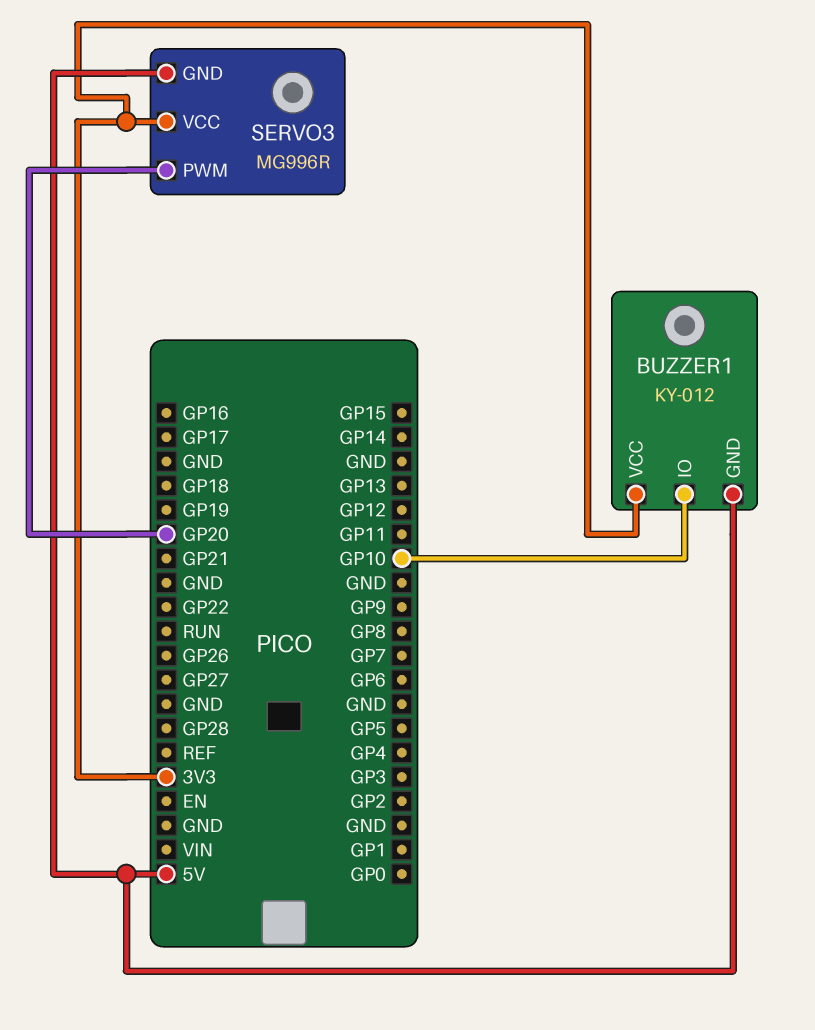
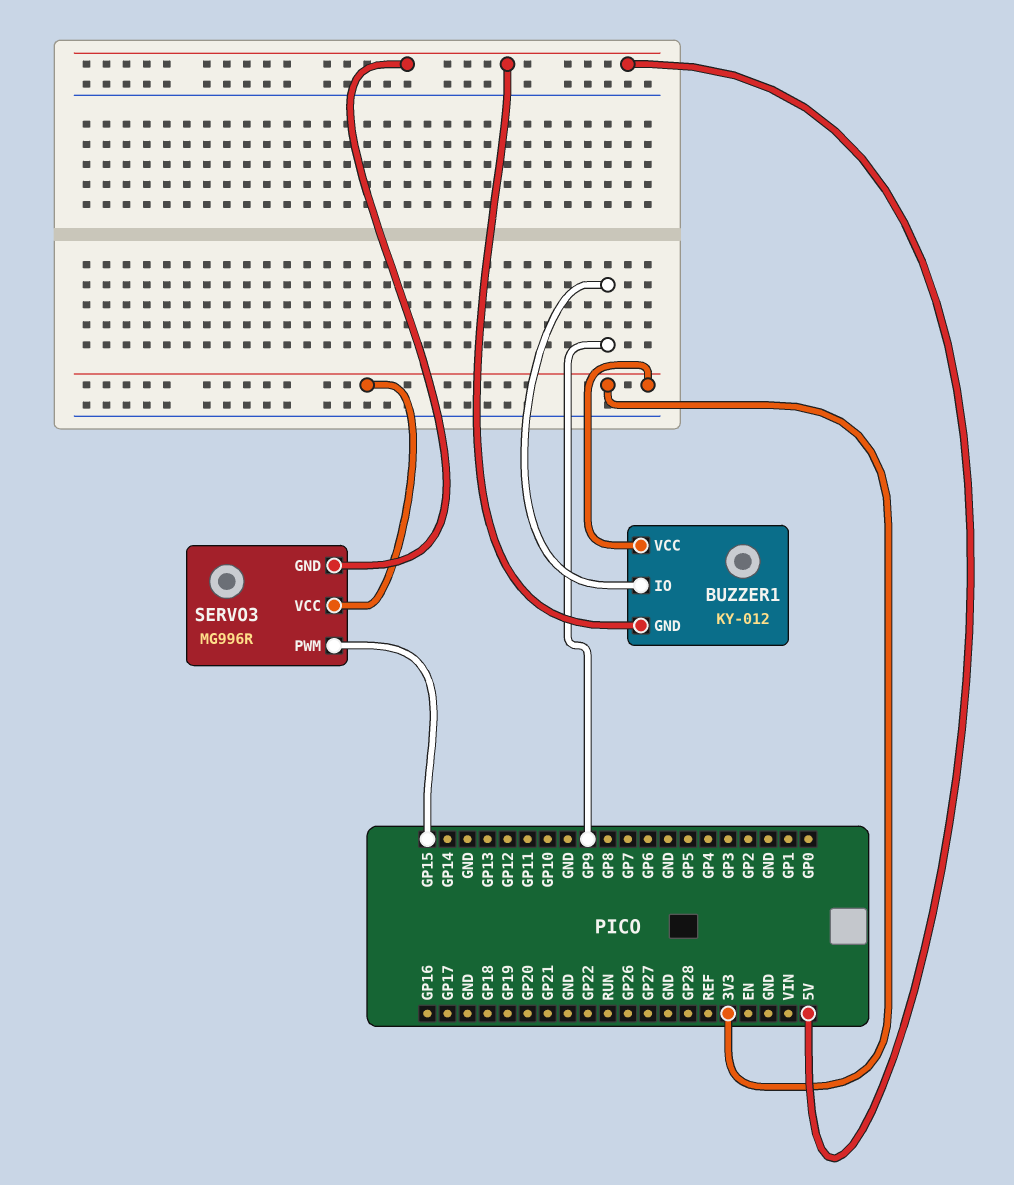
BUZZER1 pin IO: GP10 -> GP9
SERVO3 pin PWM: GP20 -> GP15

